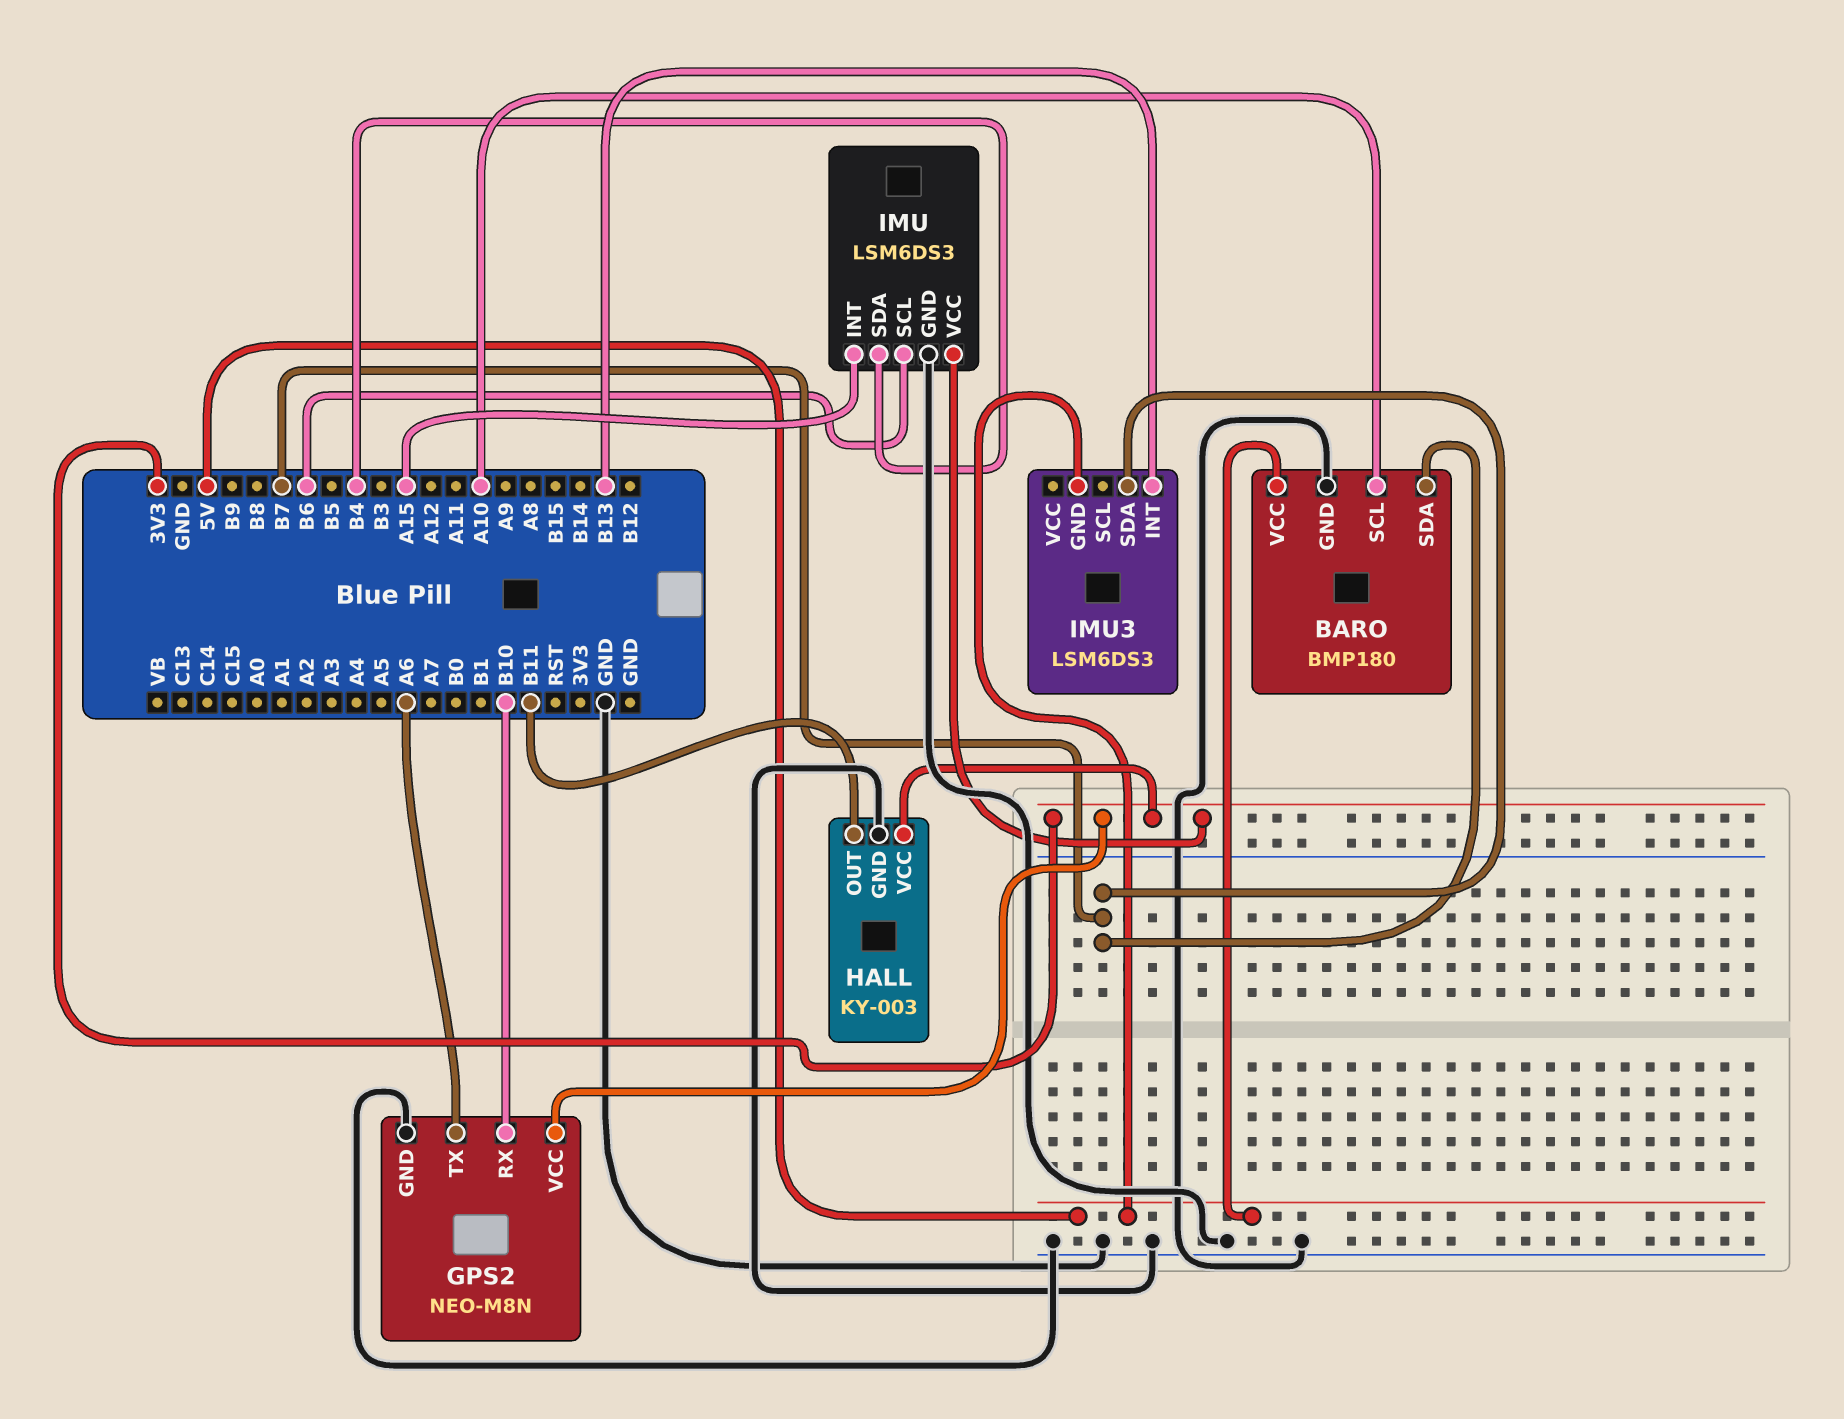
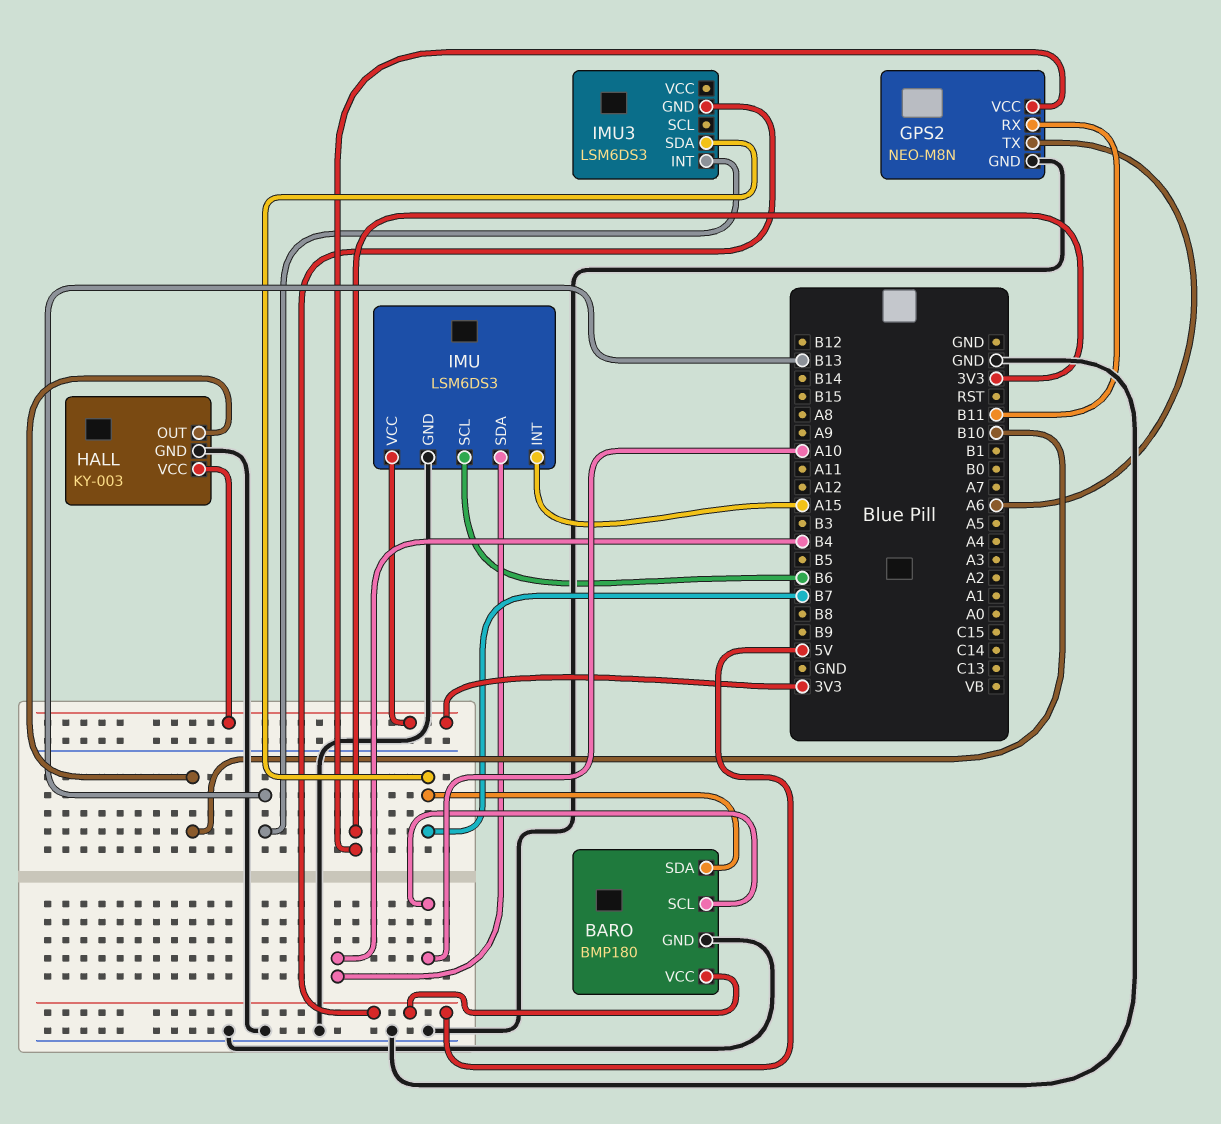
GPS2 pin RX: B10 -> B11
HALL pin OUT: B11 -> B10

